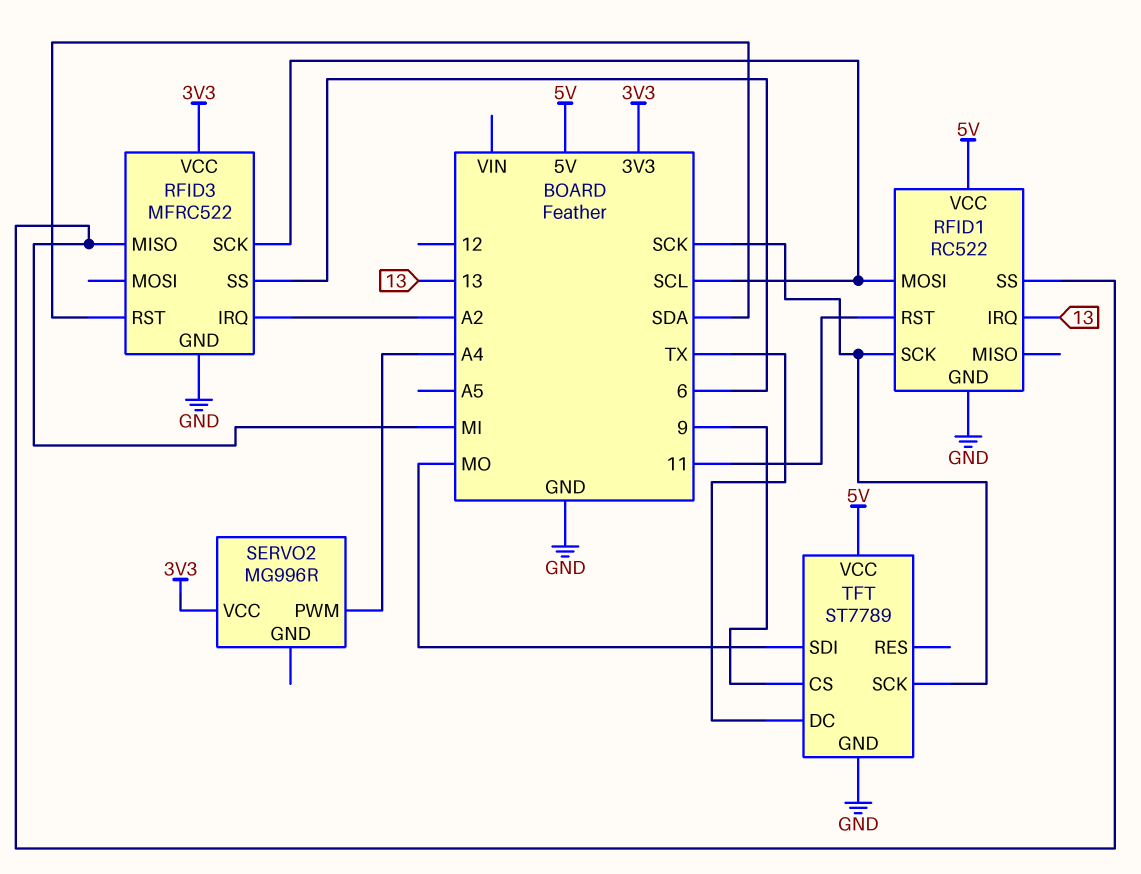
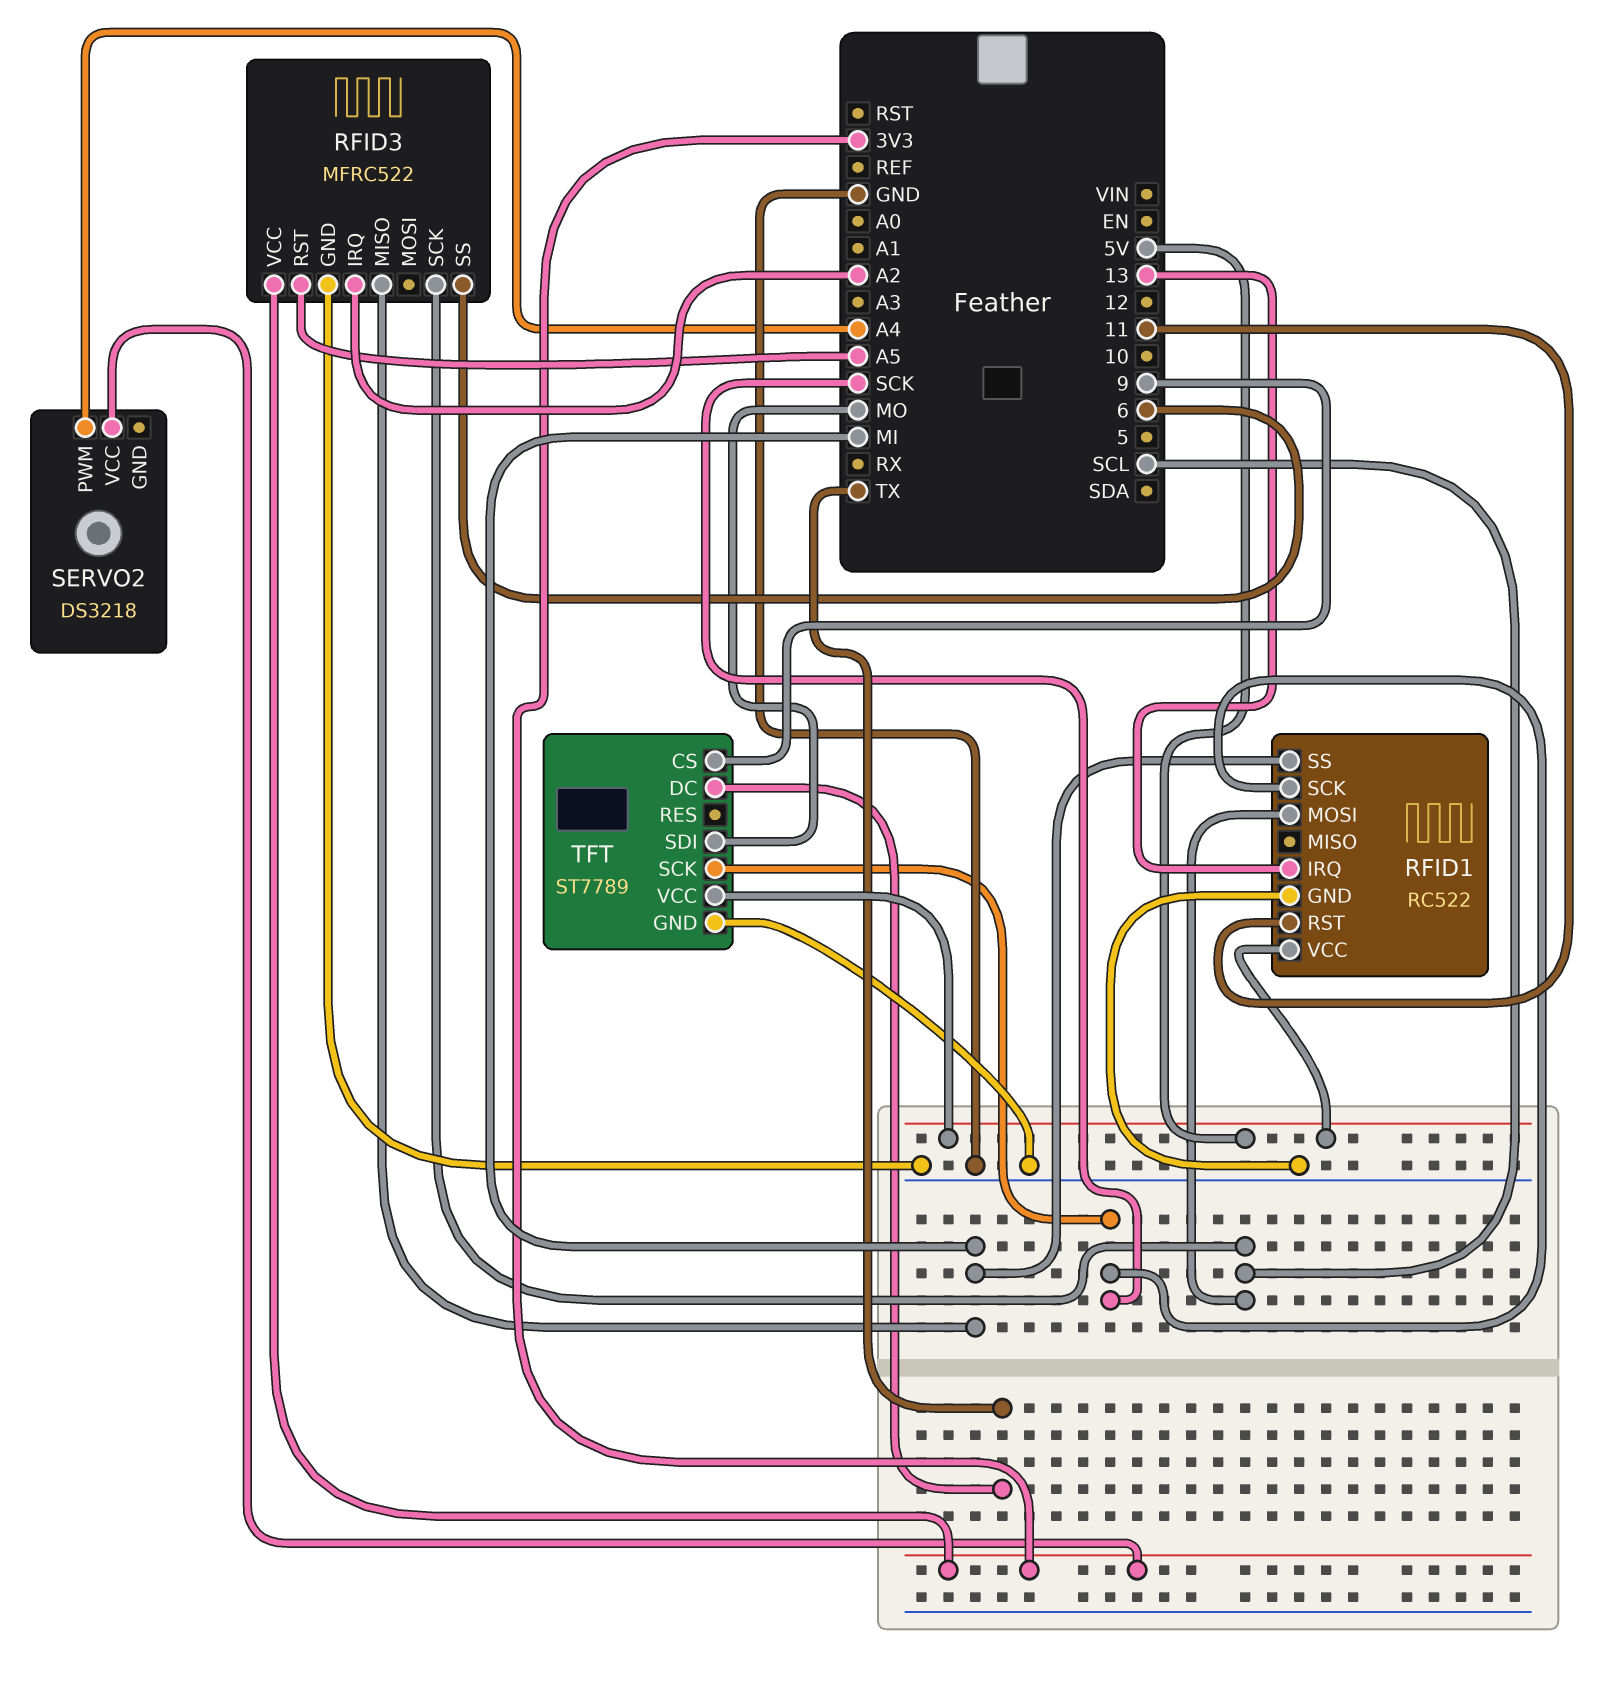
RFID3 pin RST: SDA -> A5
SERVO2: MG996R -> DS3218

